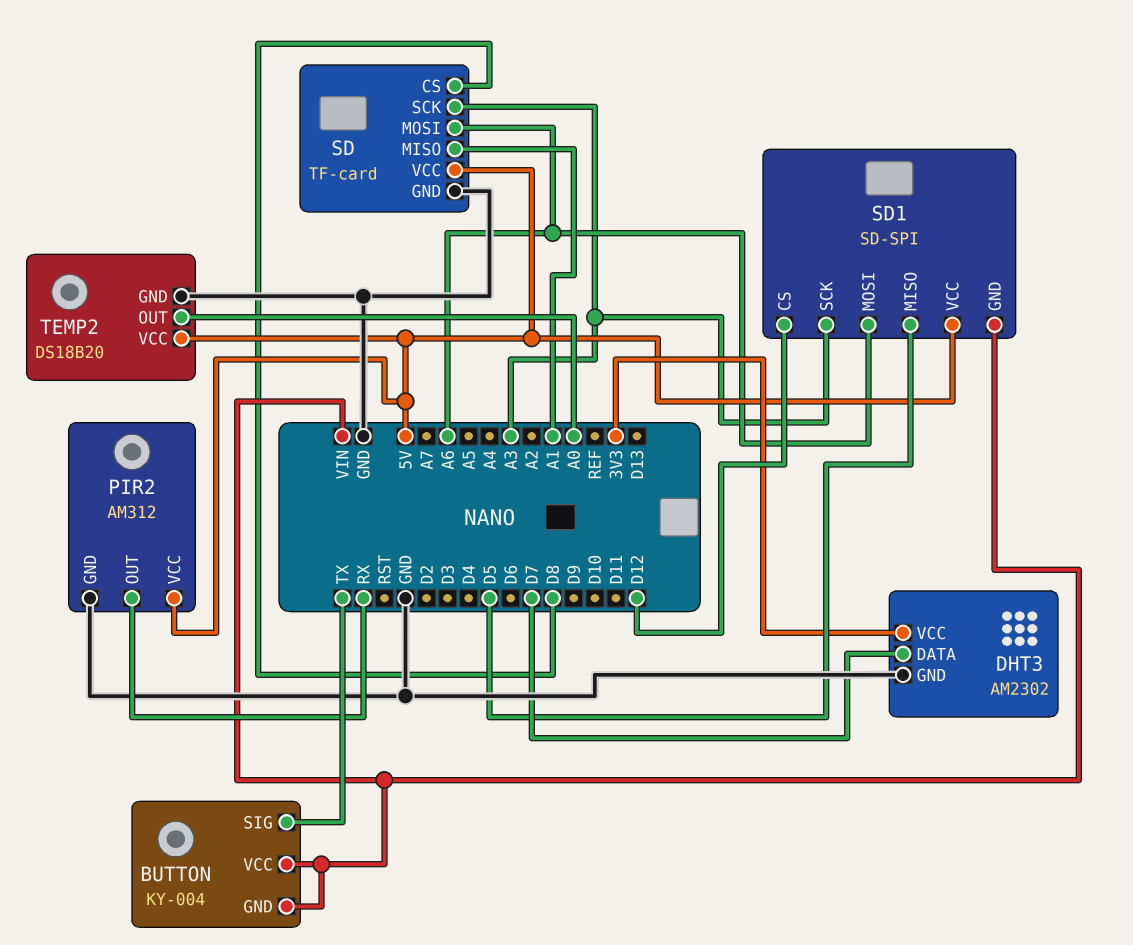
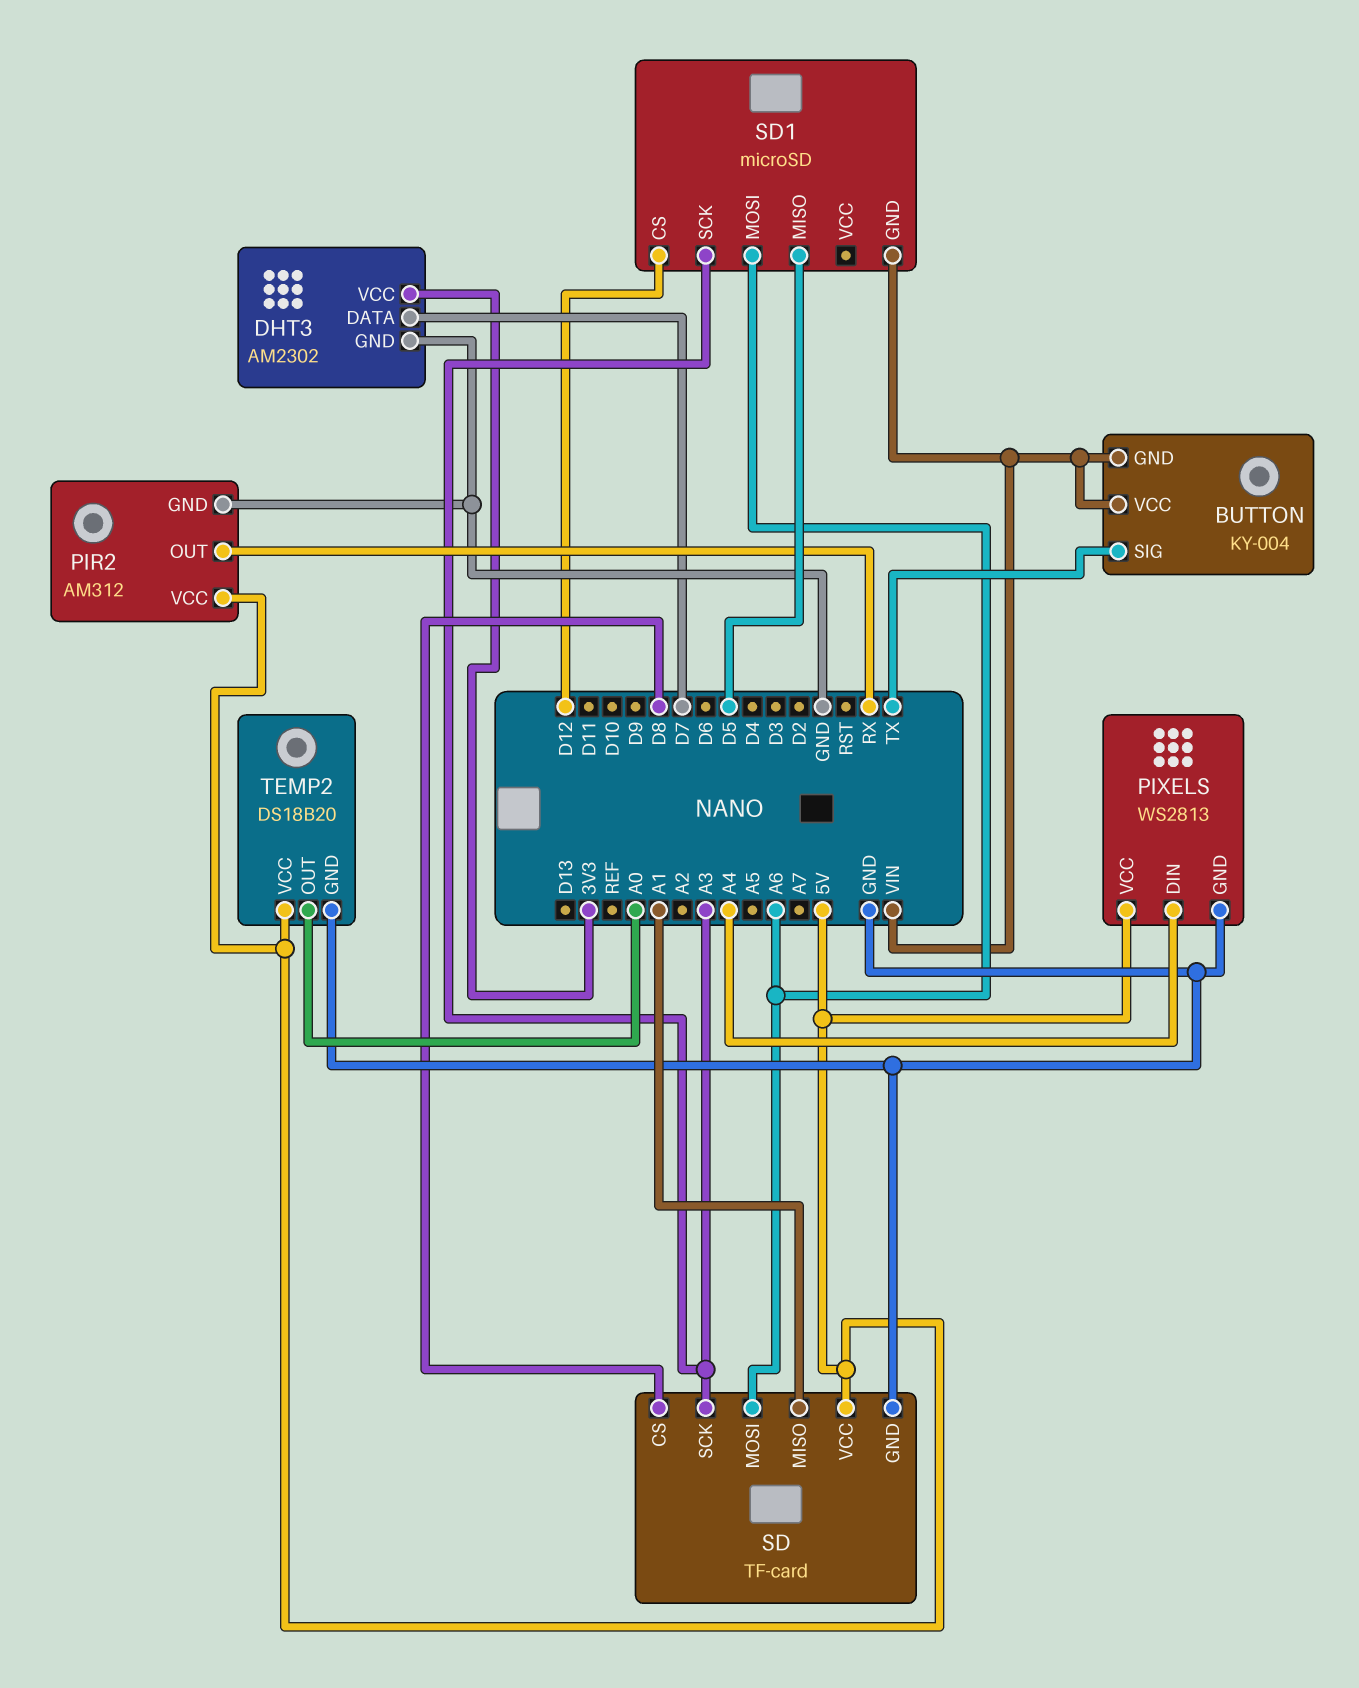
PIXELS: none -> WS2813
PIXELS pin DIN: none -> A4
PIXELS pin GND: none -> GND
PIXELS pin VCC: none -> 5V
SD1: SD-SPI -> microSD
SD1 pin VCC: 5V -> none

